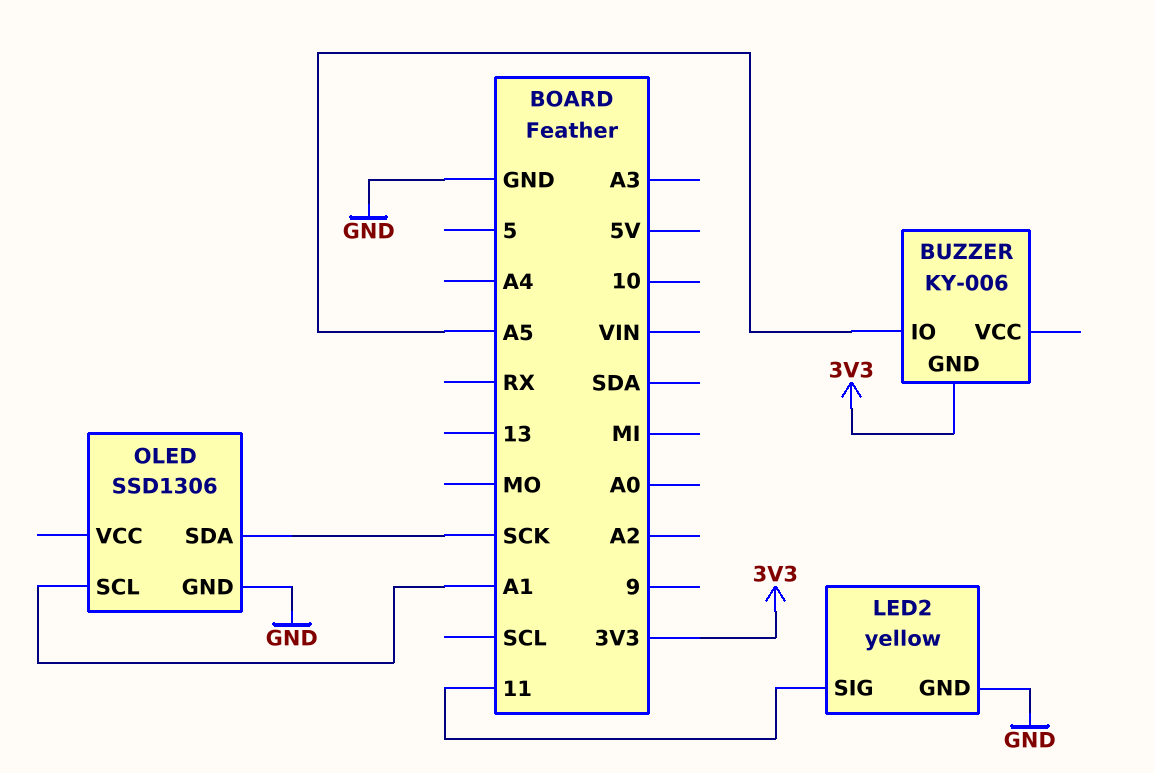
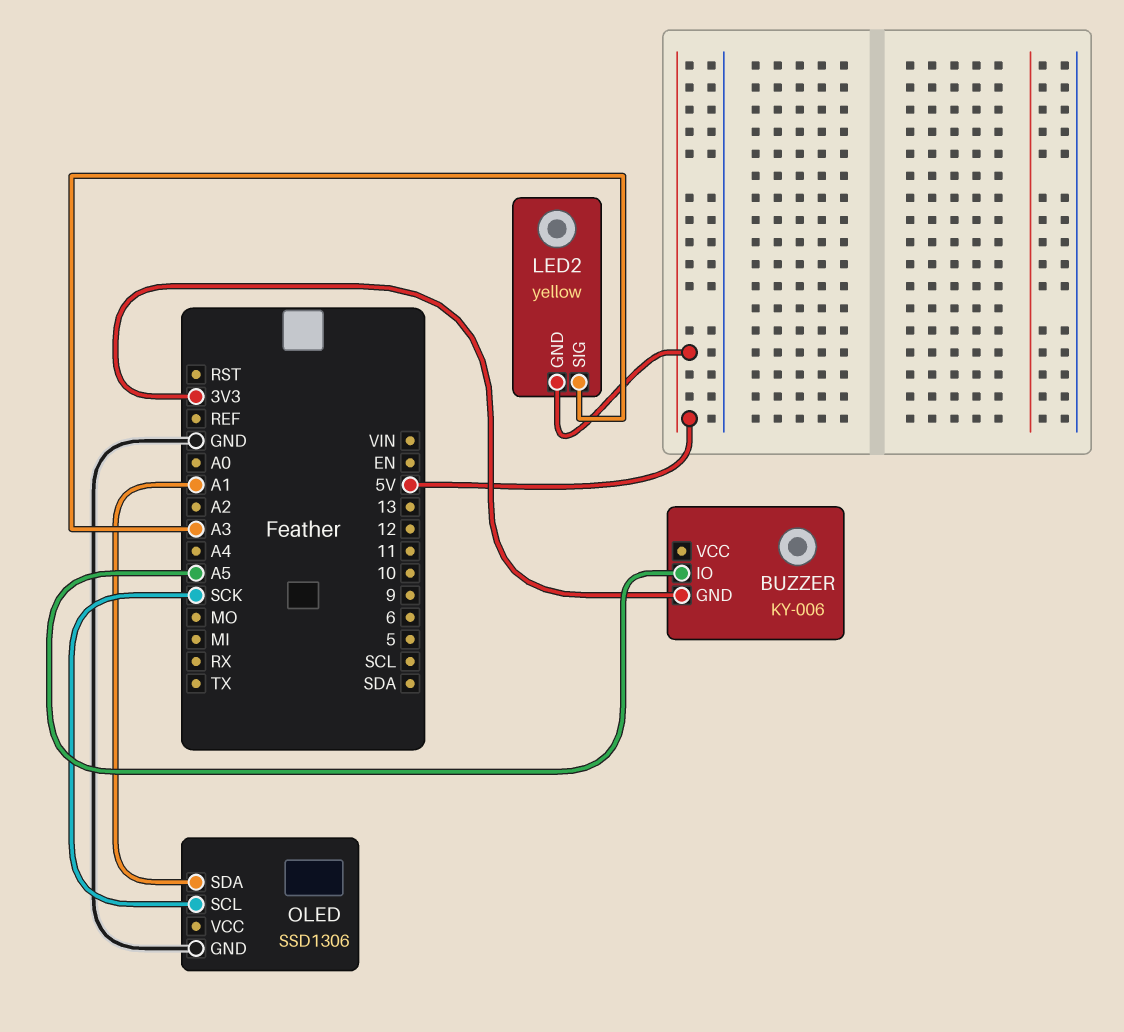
LED2 pin GND: GND -> 5V
LED2 pin SIG: 11 -> A3
OLED pin SCL: A1 -> SCK
OLED pin SDA: SCK -> A1

